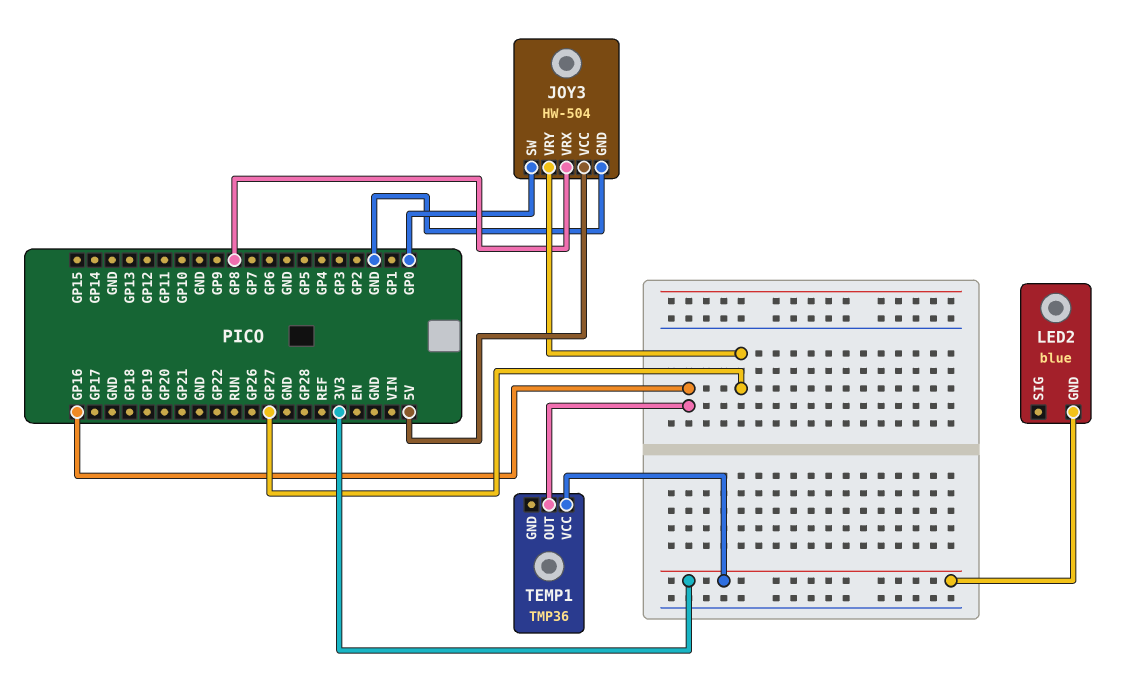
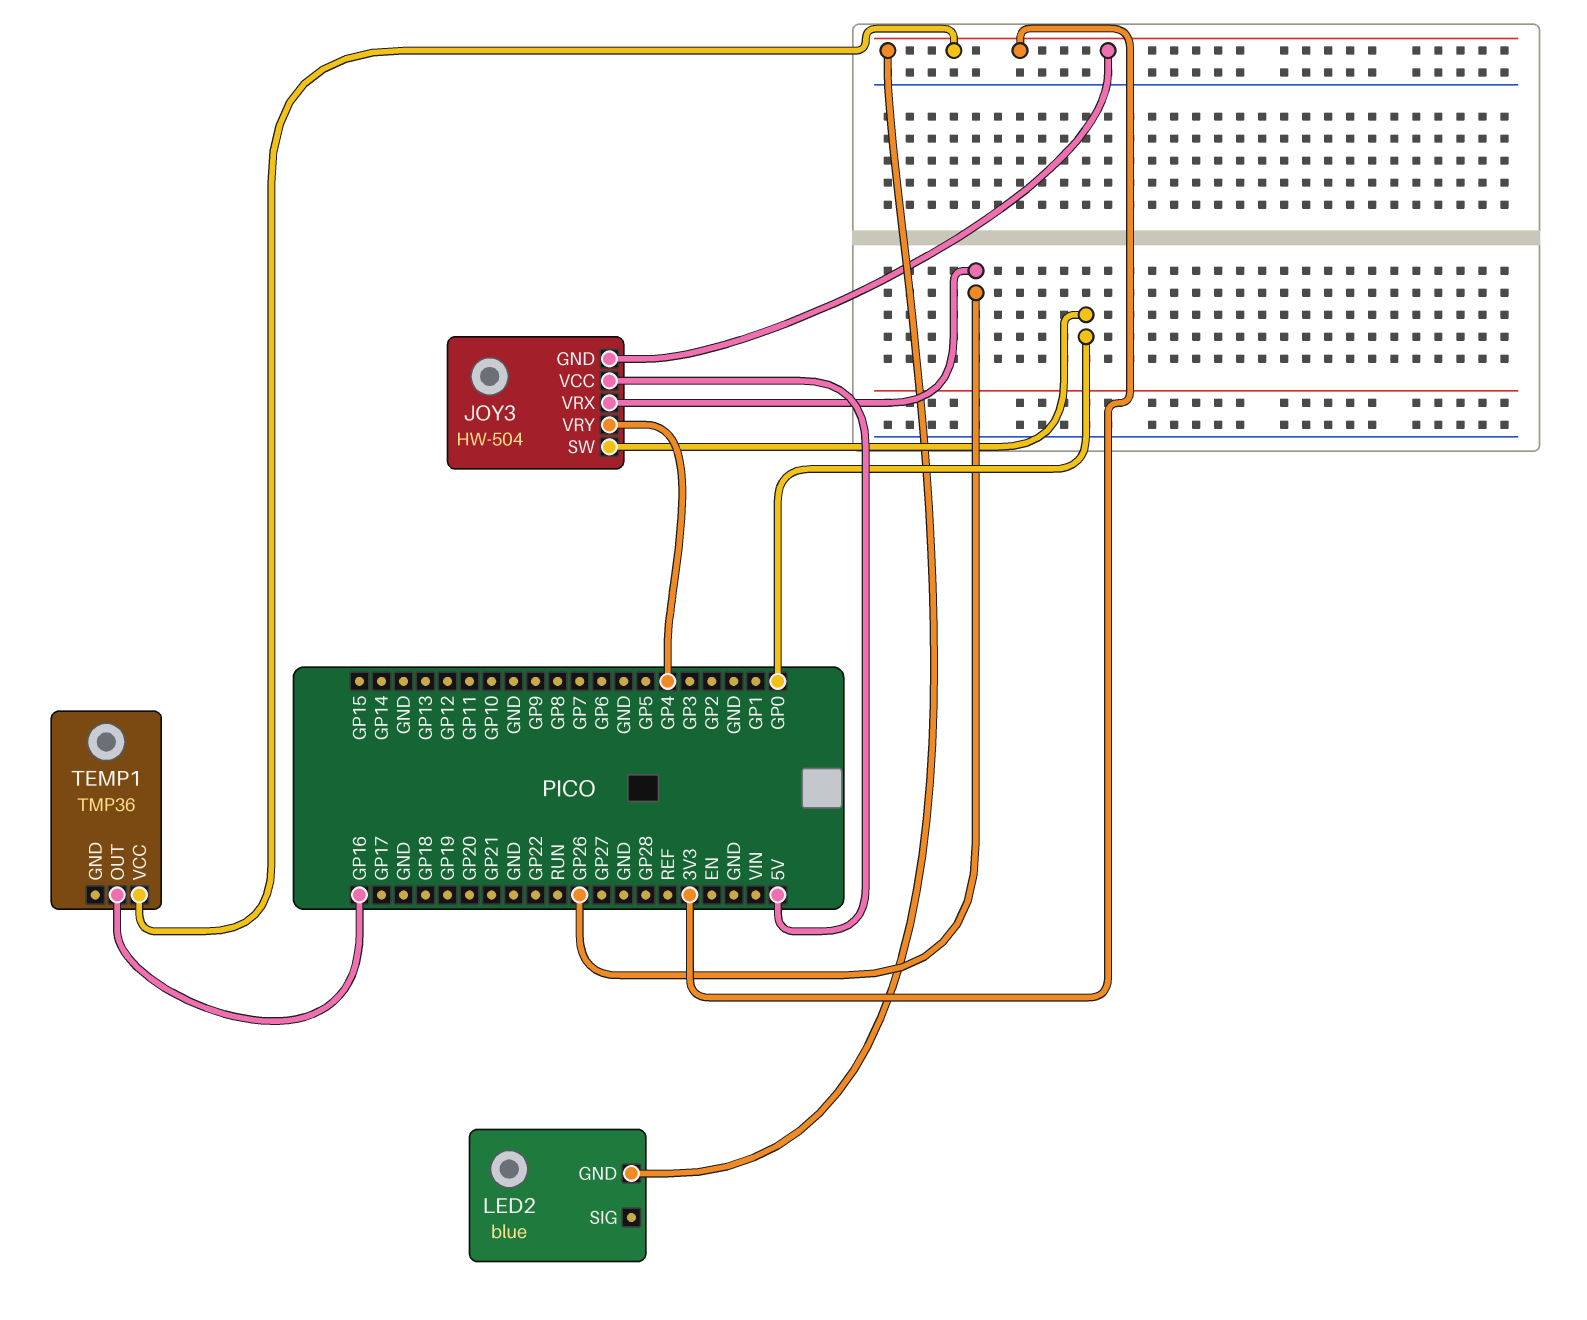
JOY3 pin GND: GND -> 3V3
JOY3 pin VRX: GP8 -> GP26
JOY3 pin VRY: GP27 -> GP4

